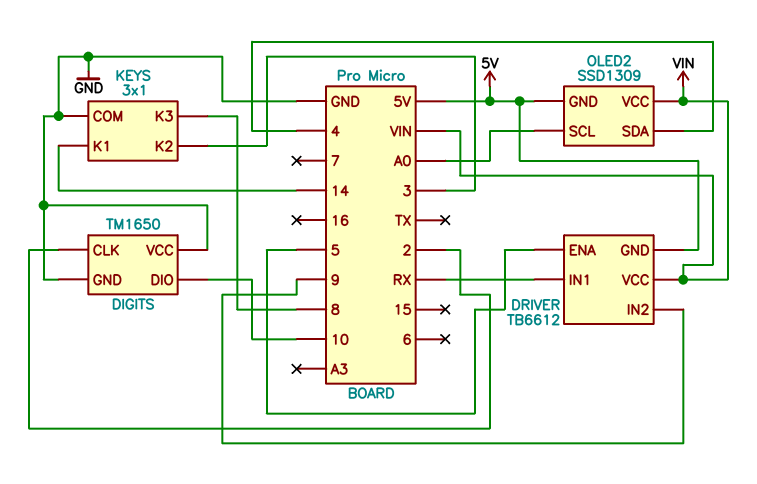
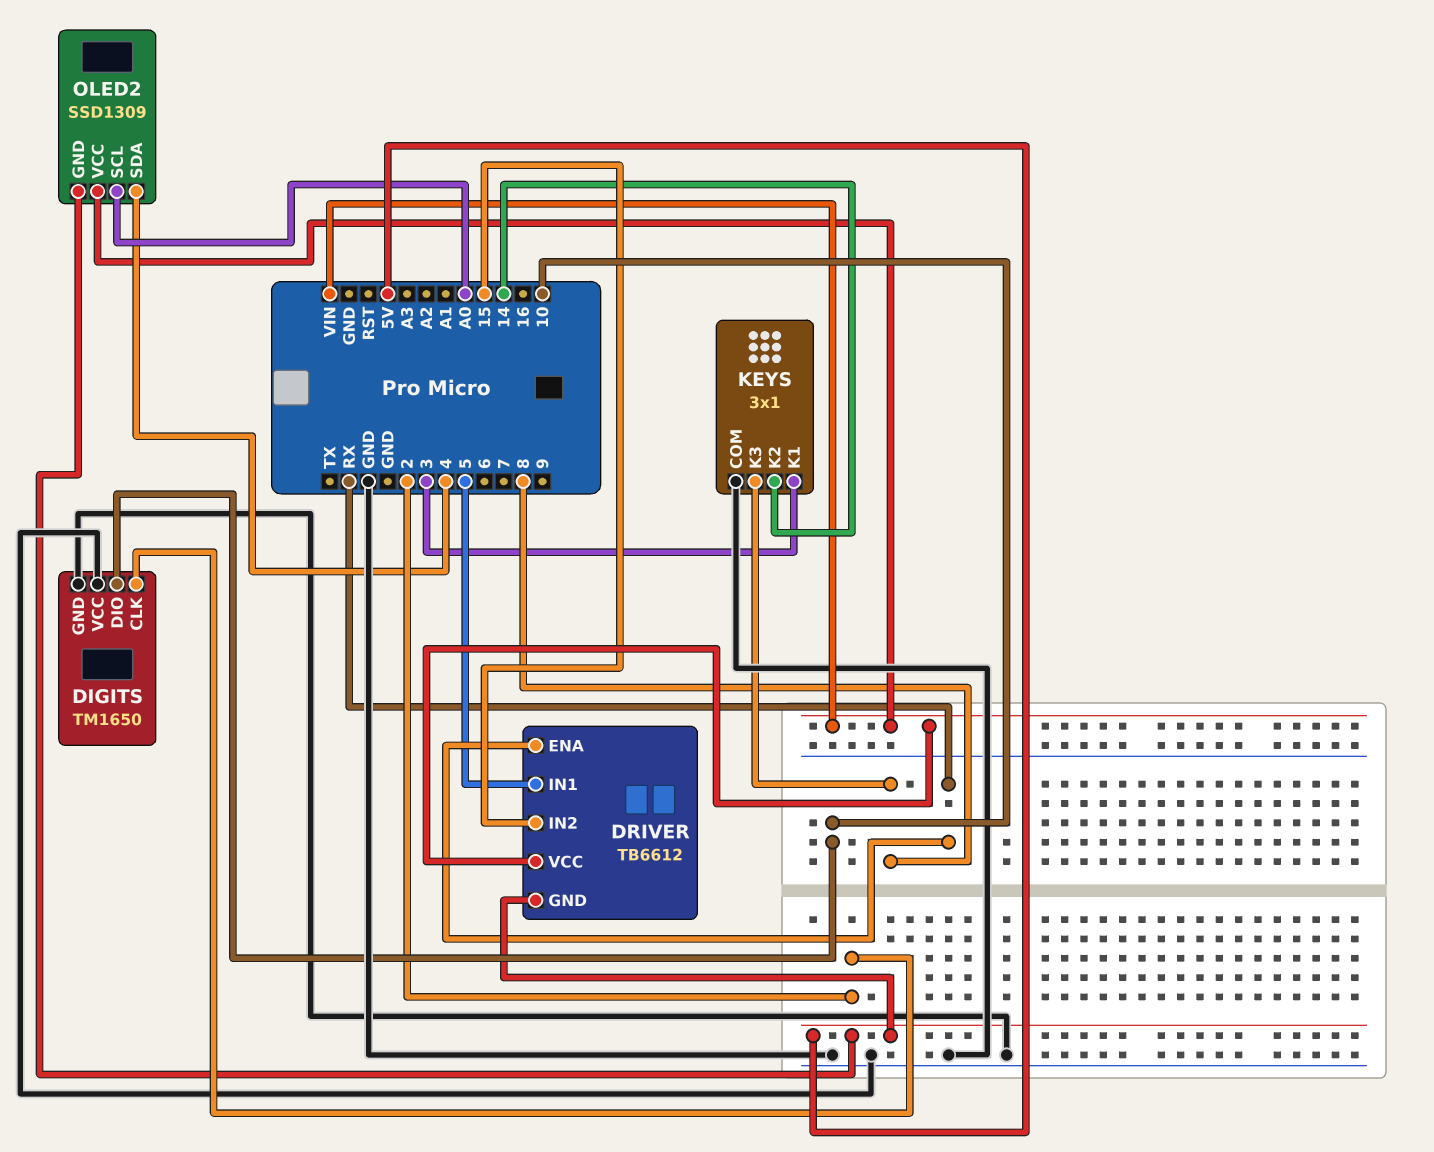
DRIVER pin ENA: 5 -> RX
DRIVER pin IN1: RX -> 5
DRIVER pin IN2: 9 -> 15
KEYS pin K1: 14 -> 3
KEYS pin K2: 3 -> 14

